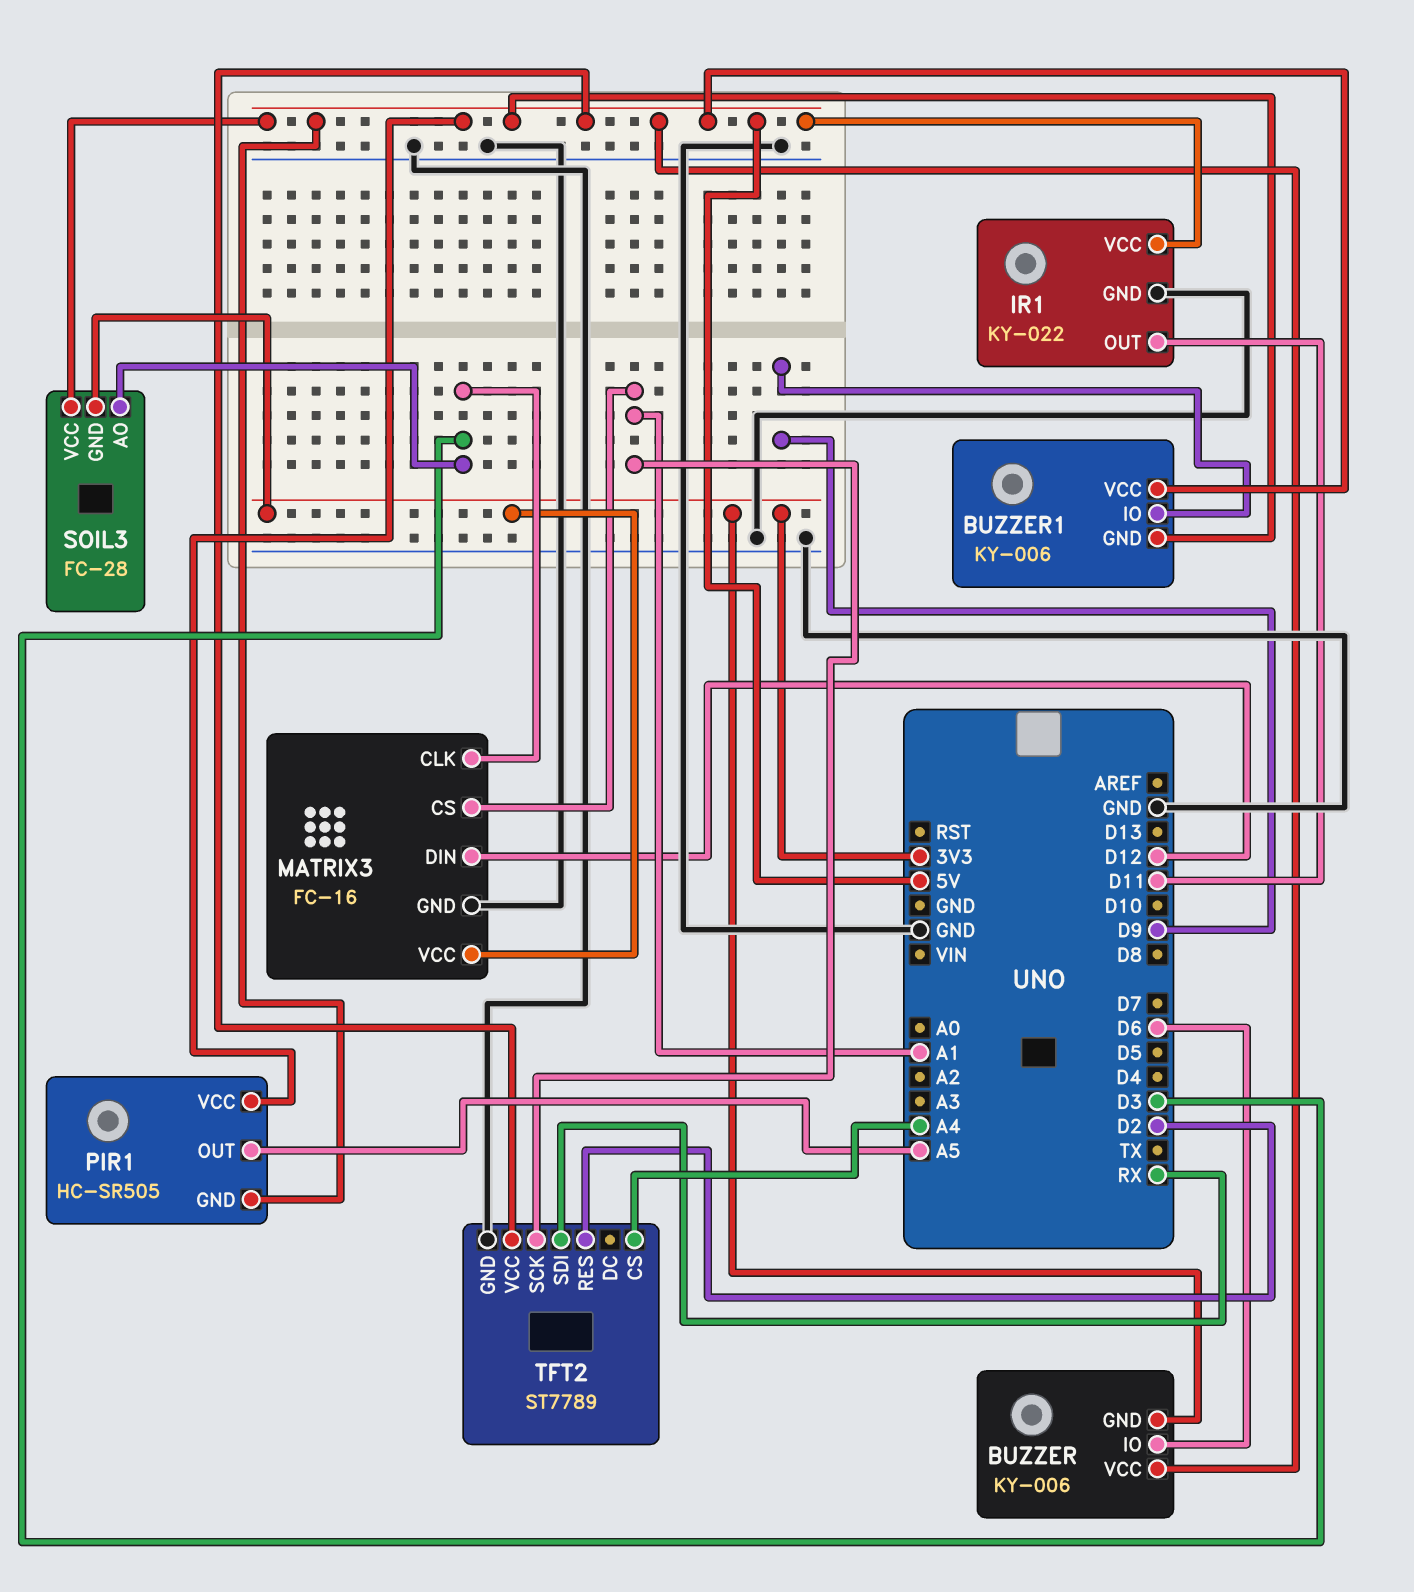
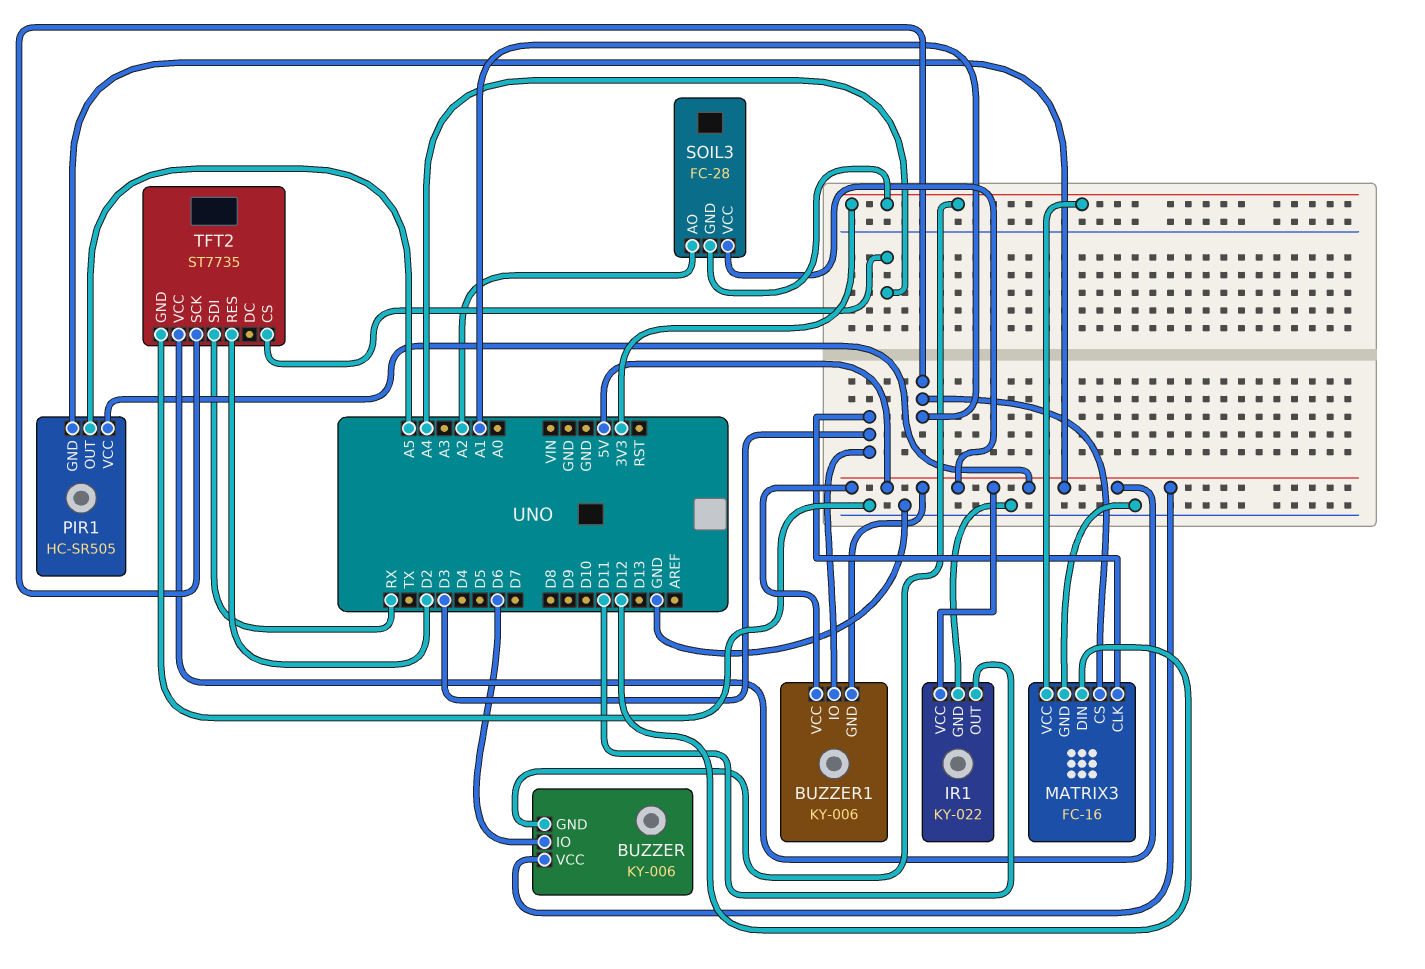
BUZZER1 pin IO: D9 -> D3
SOIL3 pin AO: D3 -> A2
TFT2: ST7789 -> ST7735

